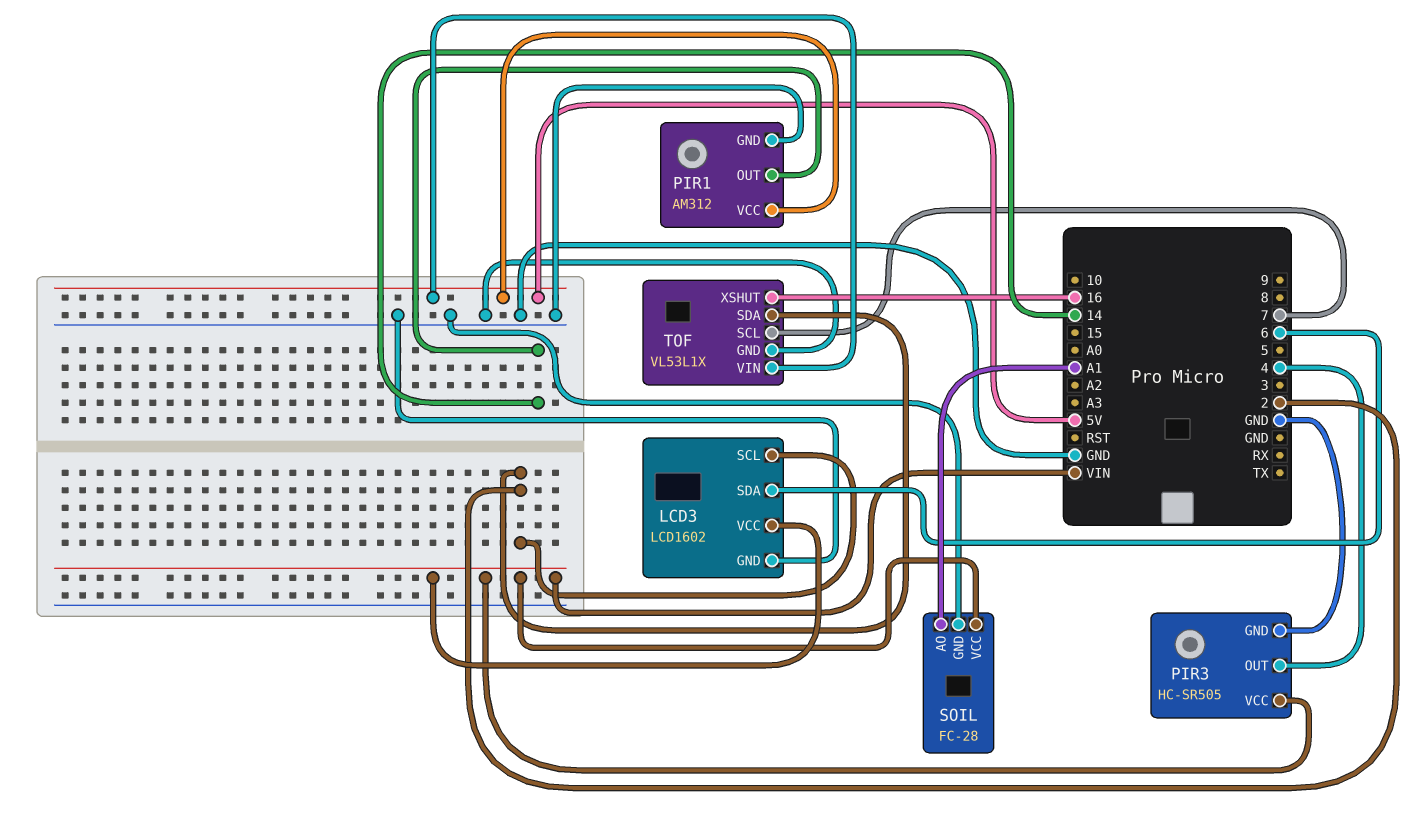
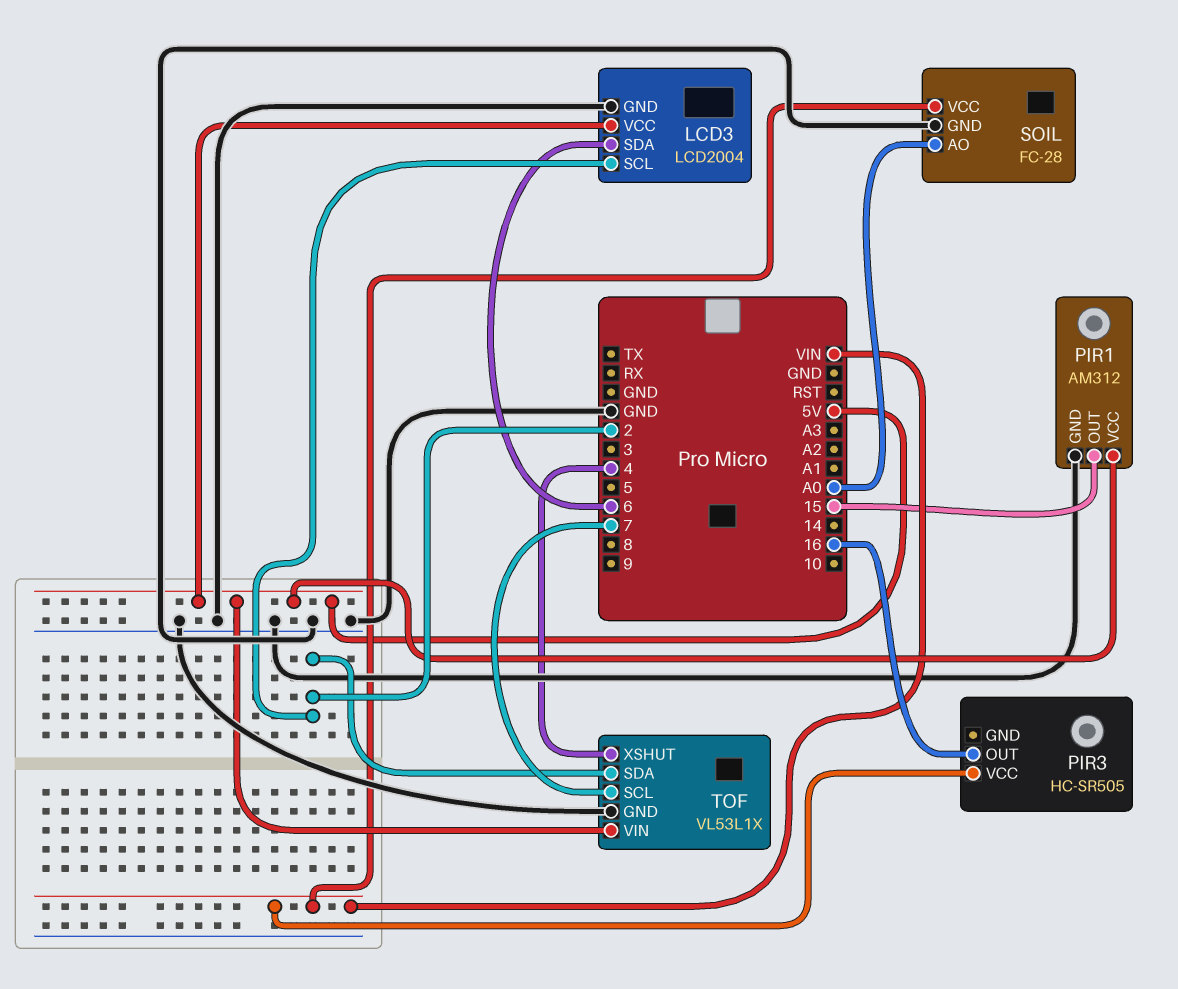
LCD3: LCD1602 -> LCD2004
LCD3 pin VCC: VIN -> 5V
PIR1 pin OUT: 14 -> 15
PIR3 pin GND: GND -> none
PIR3 pin OUT: 4 -> 16
SOIL pin AO: A1 -> A0
TOF pin XSHUT: 16 -> 4

